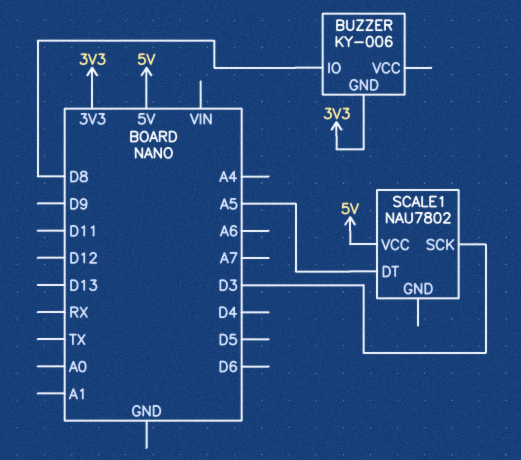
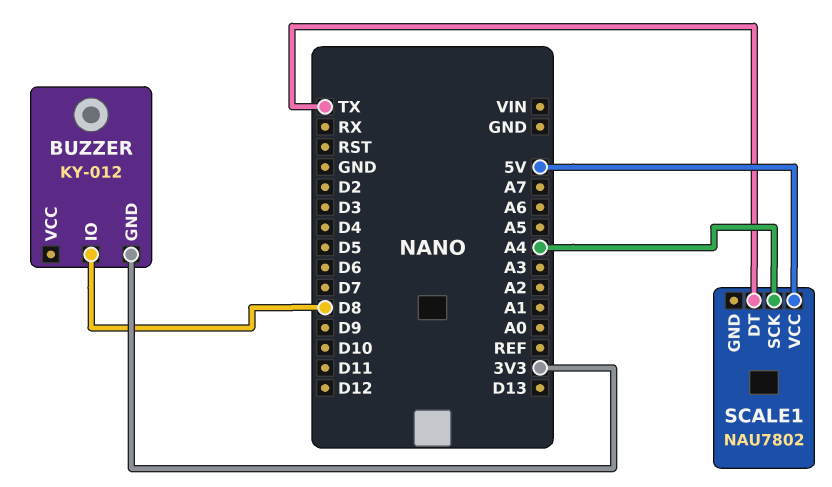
BUZZER: KY-006 -> KY-012
SCALE1 pin DT: A5 -> TX
SCALE1 pin SCK: D3 -> A4

